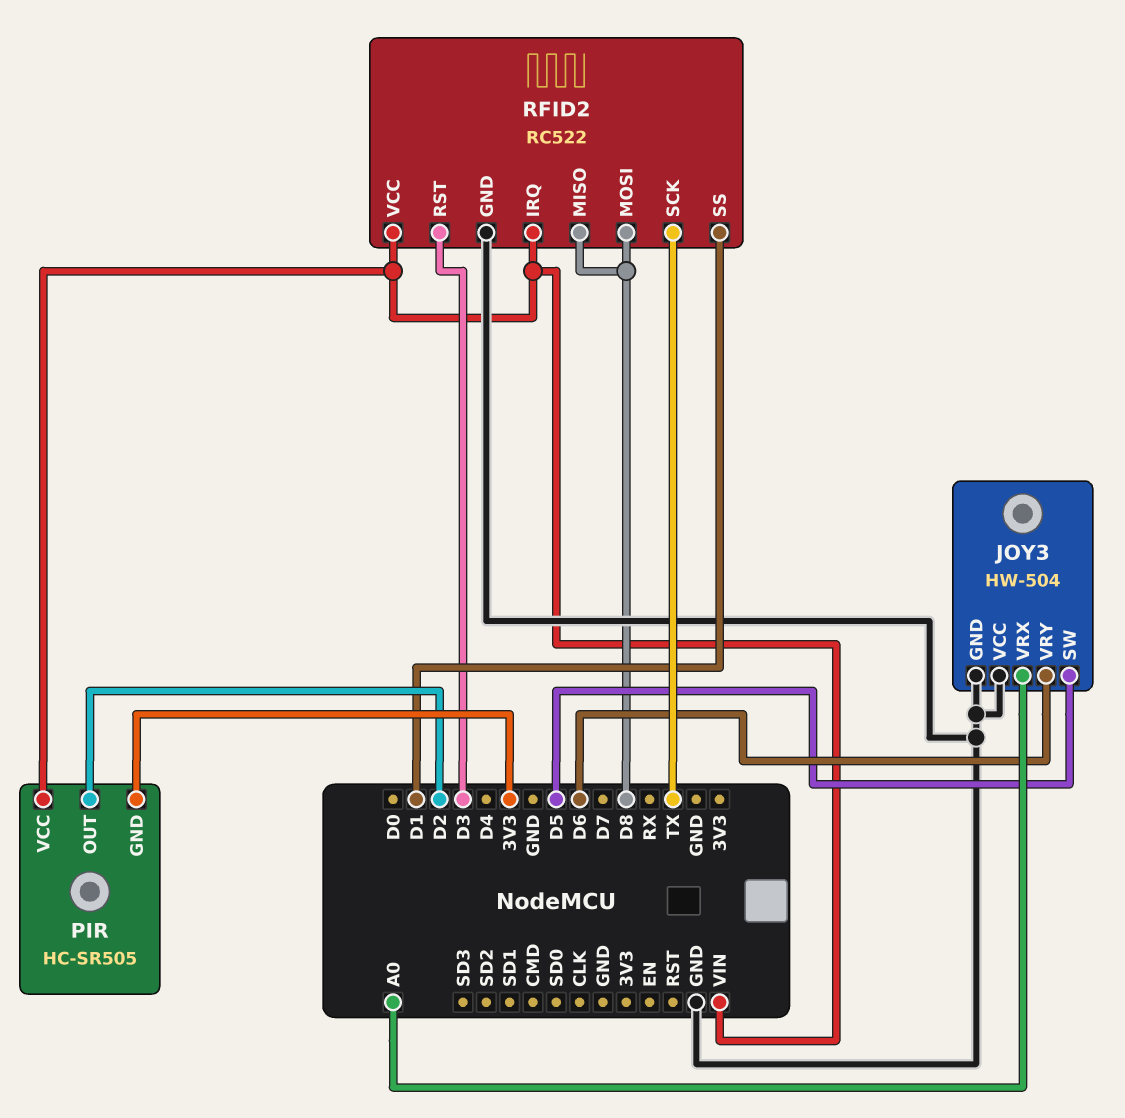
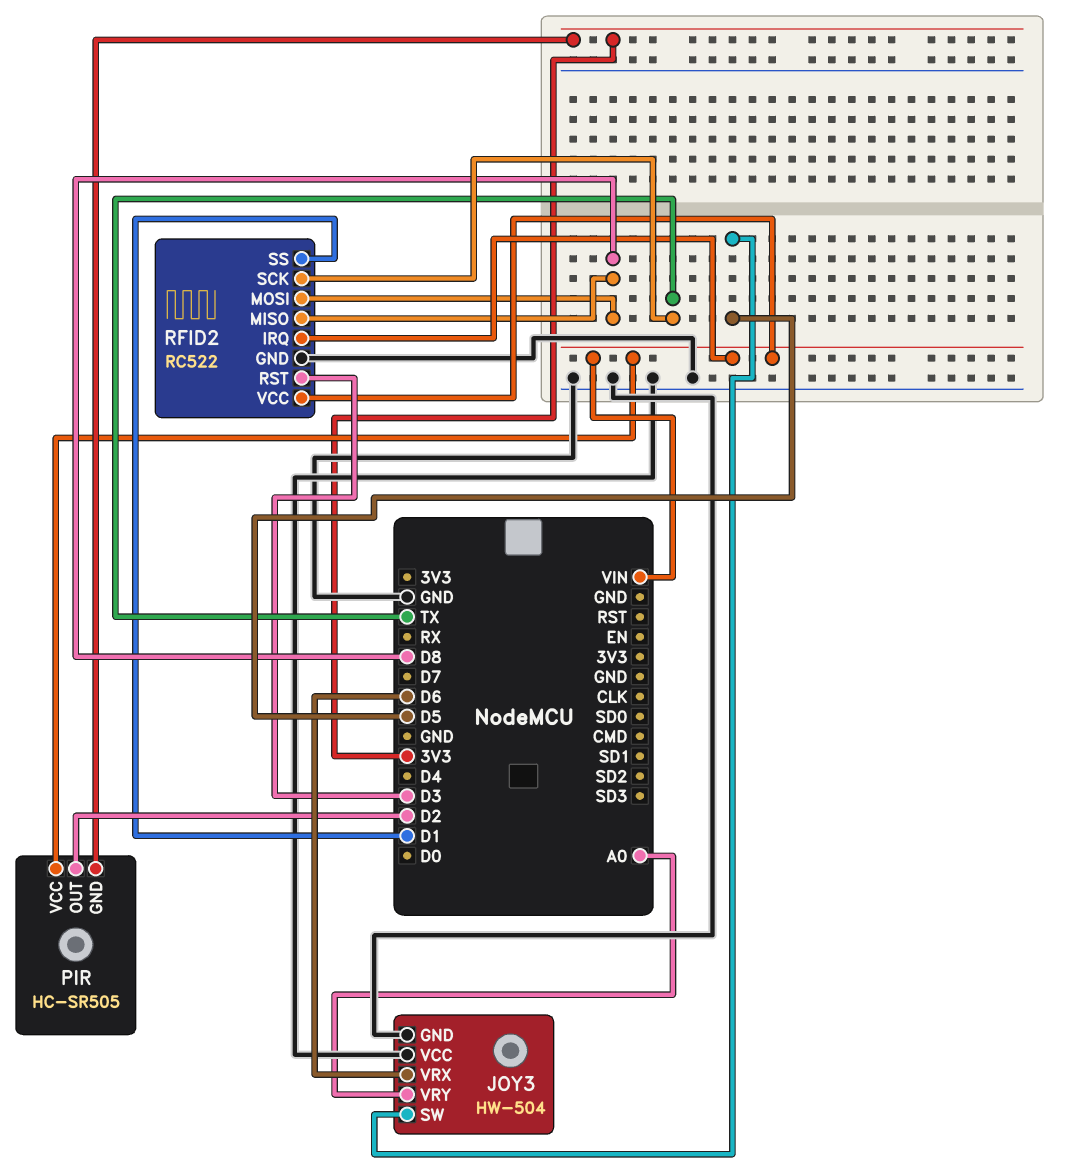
JOY3 pin VRX: A0 -> D6
JOY3 pin VRY: D6 -> A0

